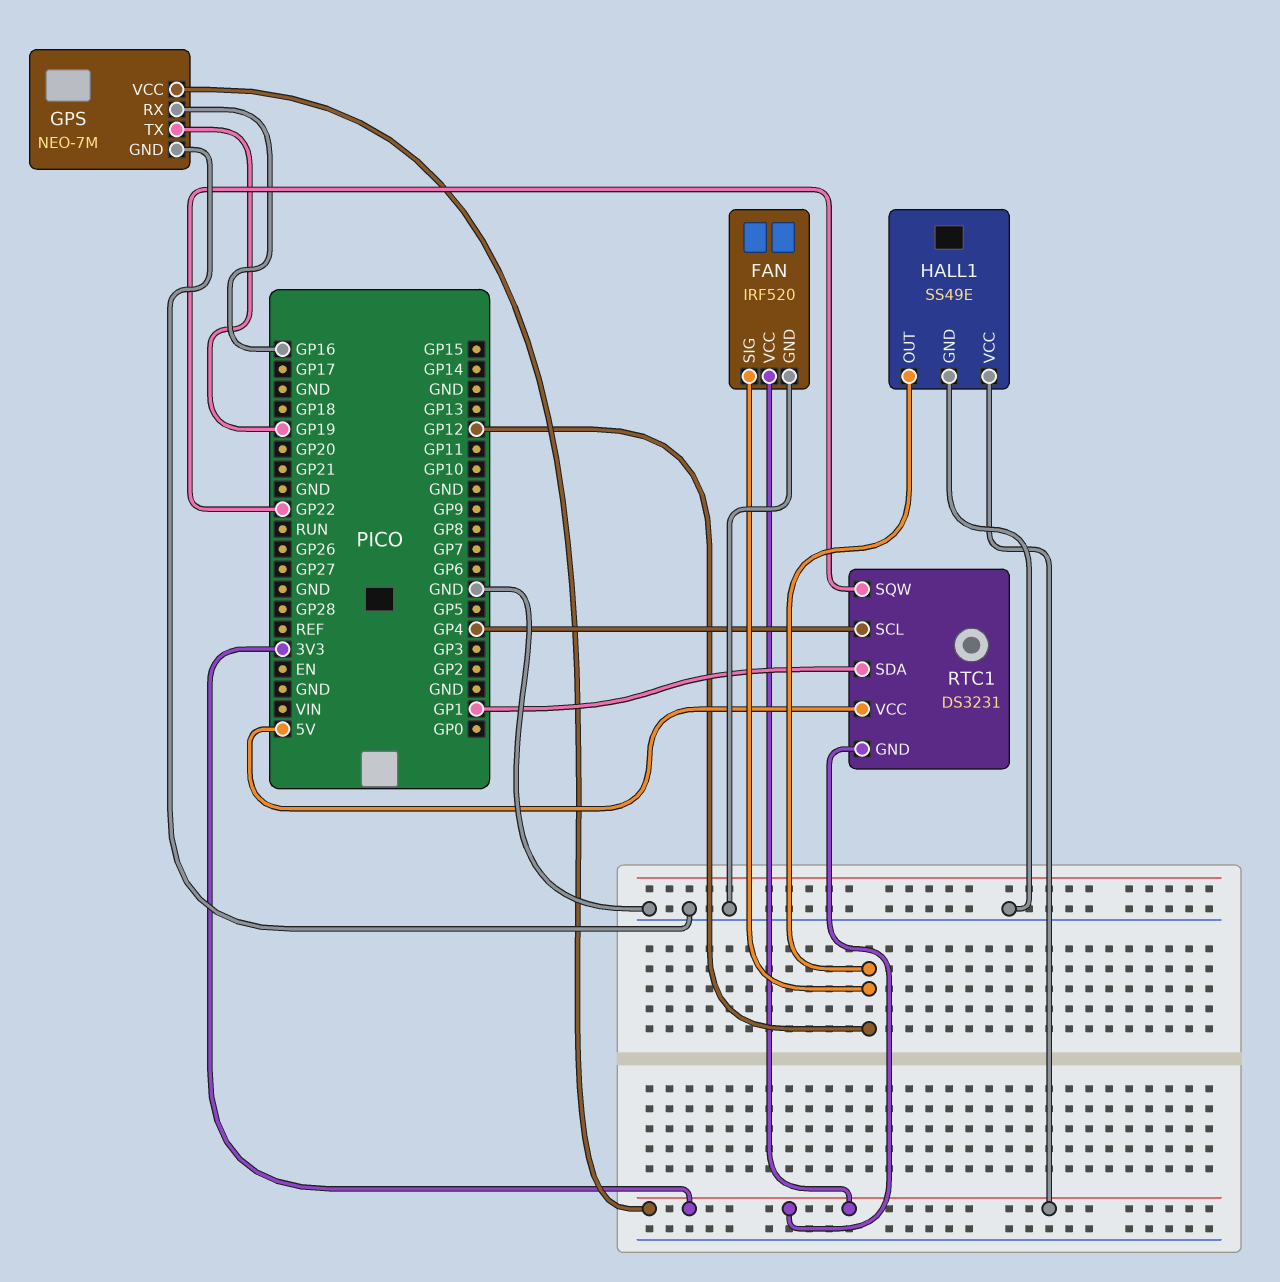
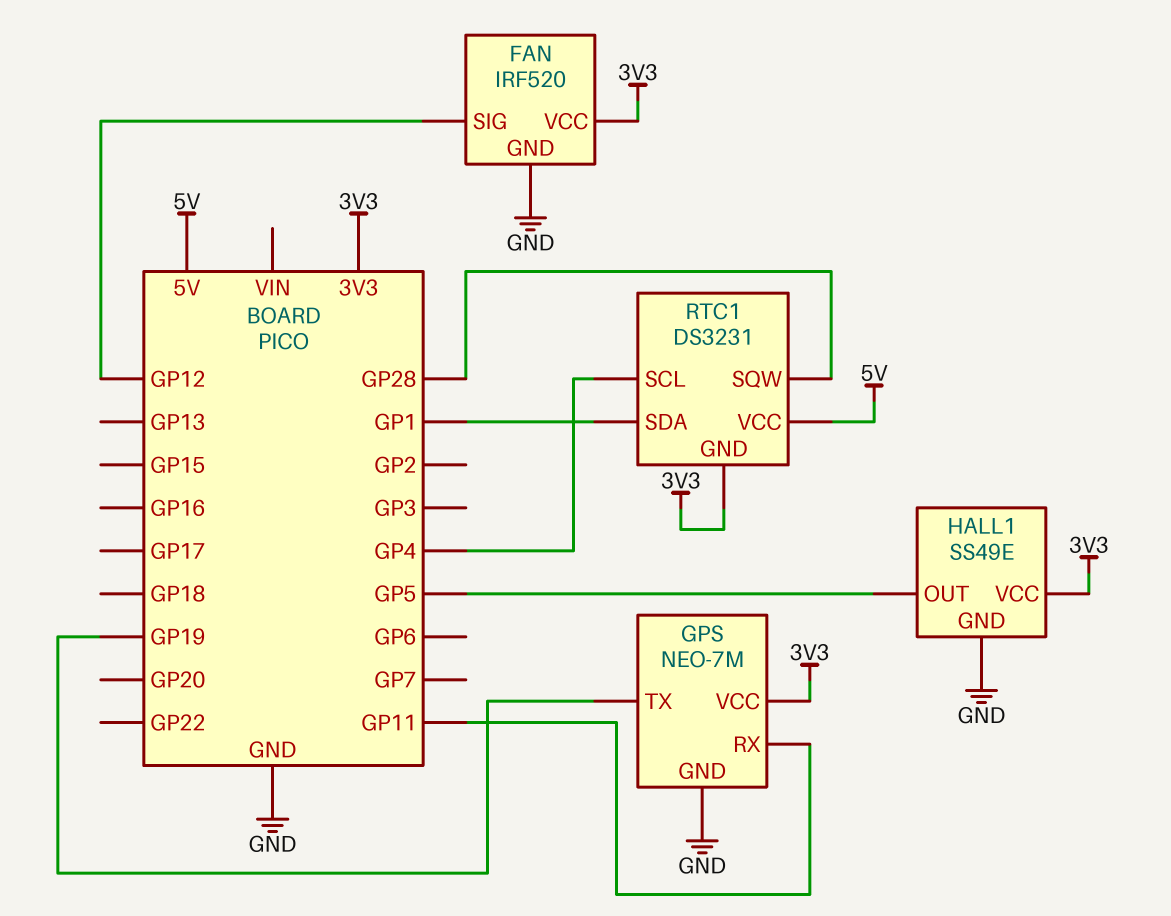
GPS pin RX: GP16 -> GP11
HALL1 pin OUT: GP12 -> GP5
RTC1 pin SQW: GP22 -> GP28

